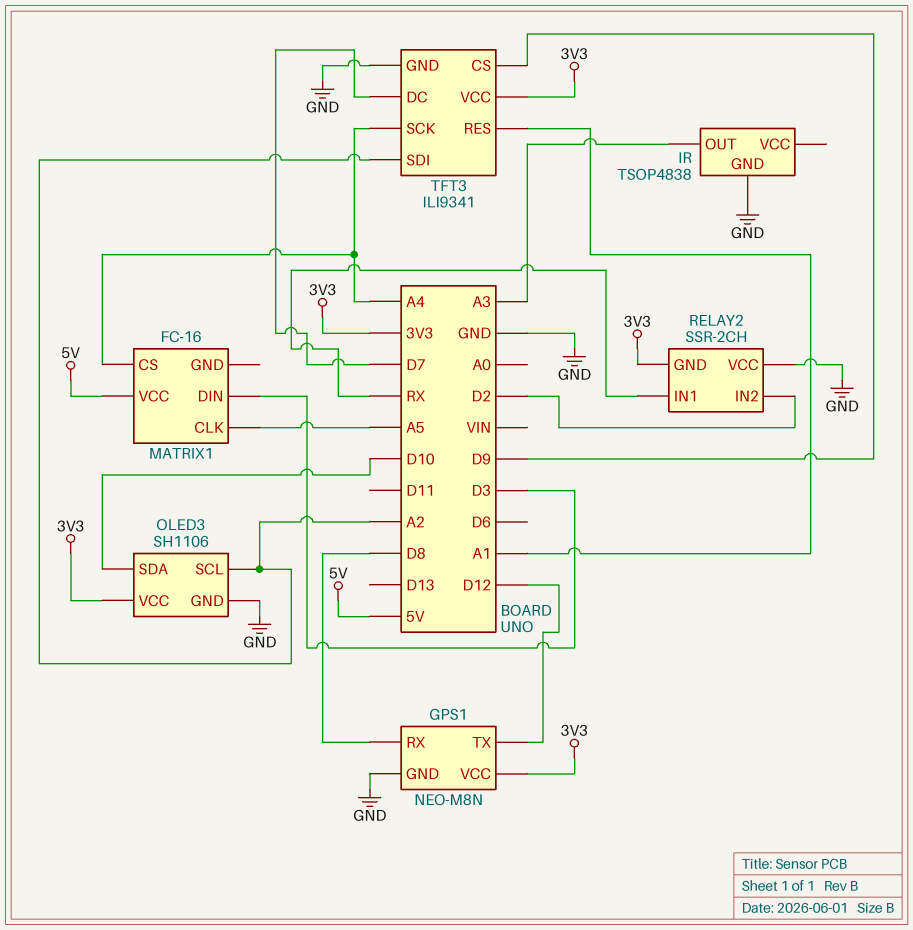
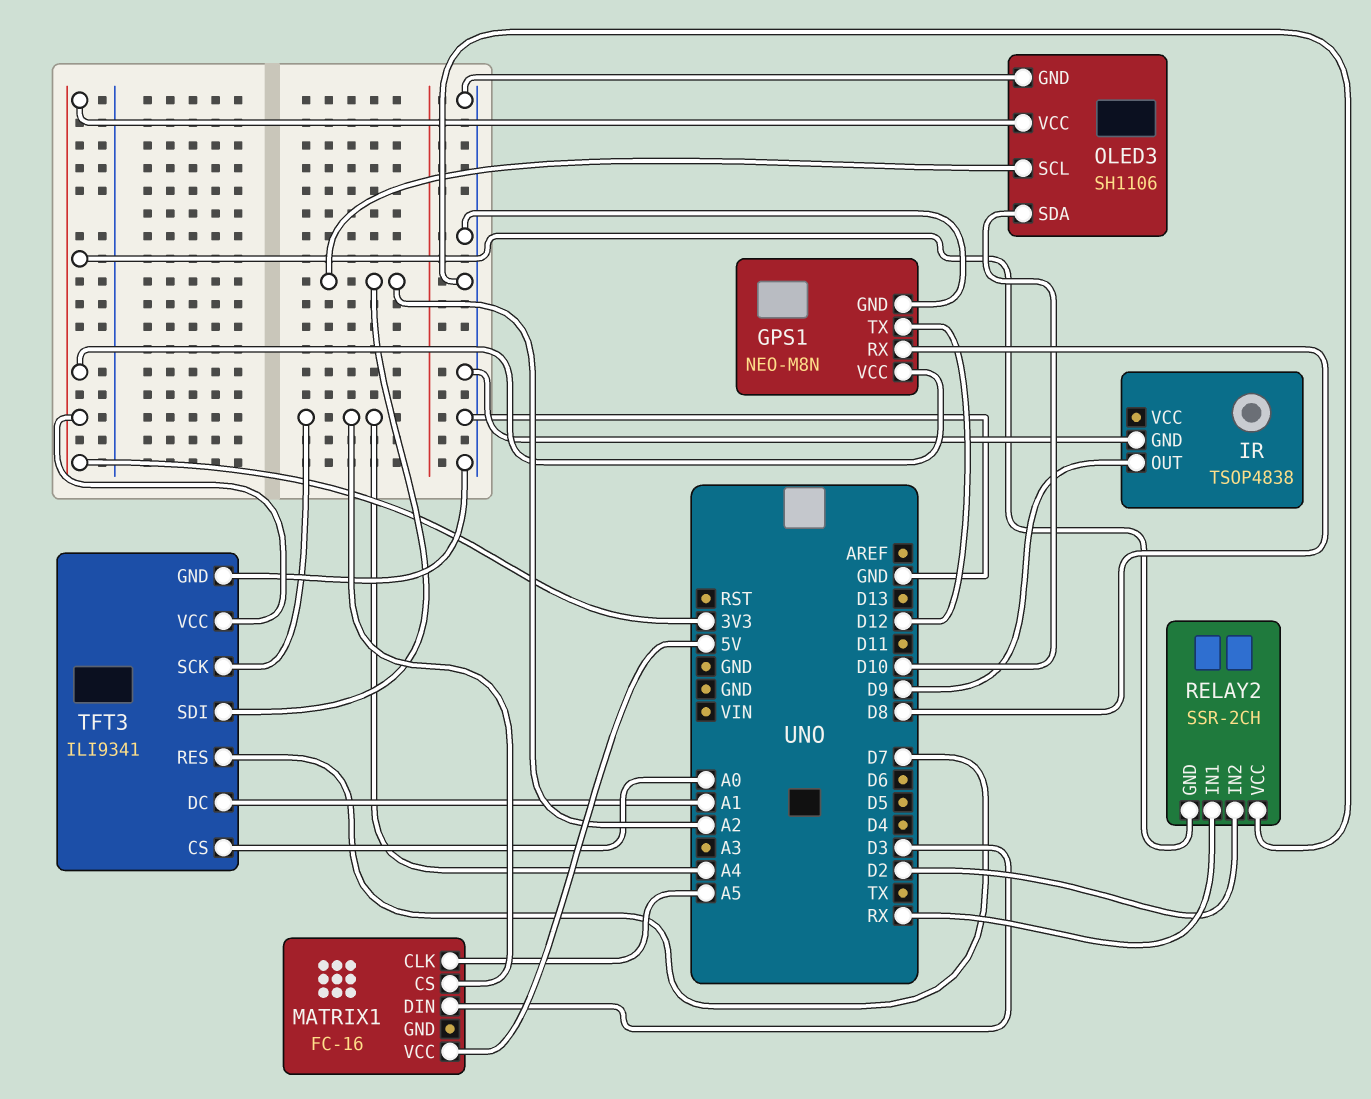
IR pin OUT: A3 -> D9
TFT3 pin CS: D9 -> A0
TFT3 pin DC: D7 -> A1
TFT3 pin RES: A1 -> D7

